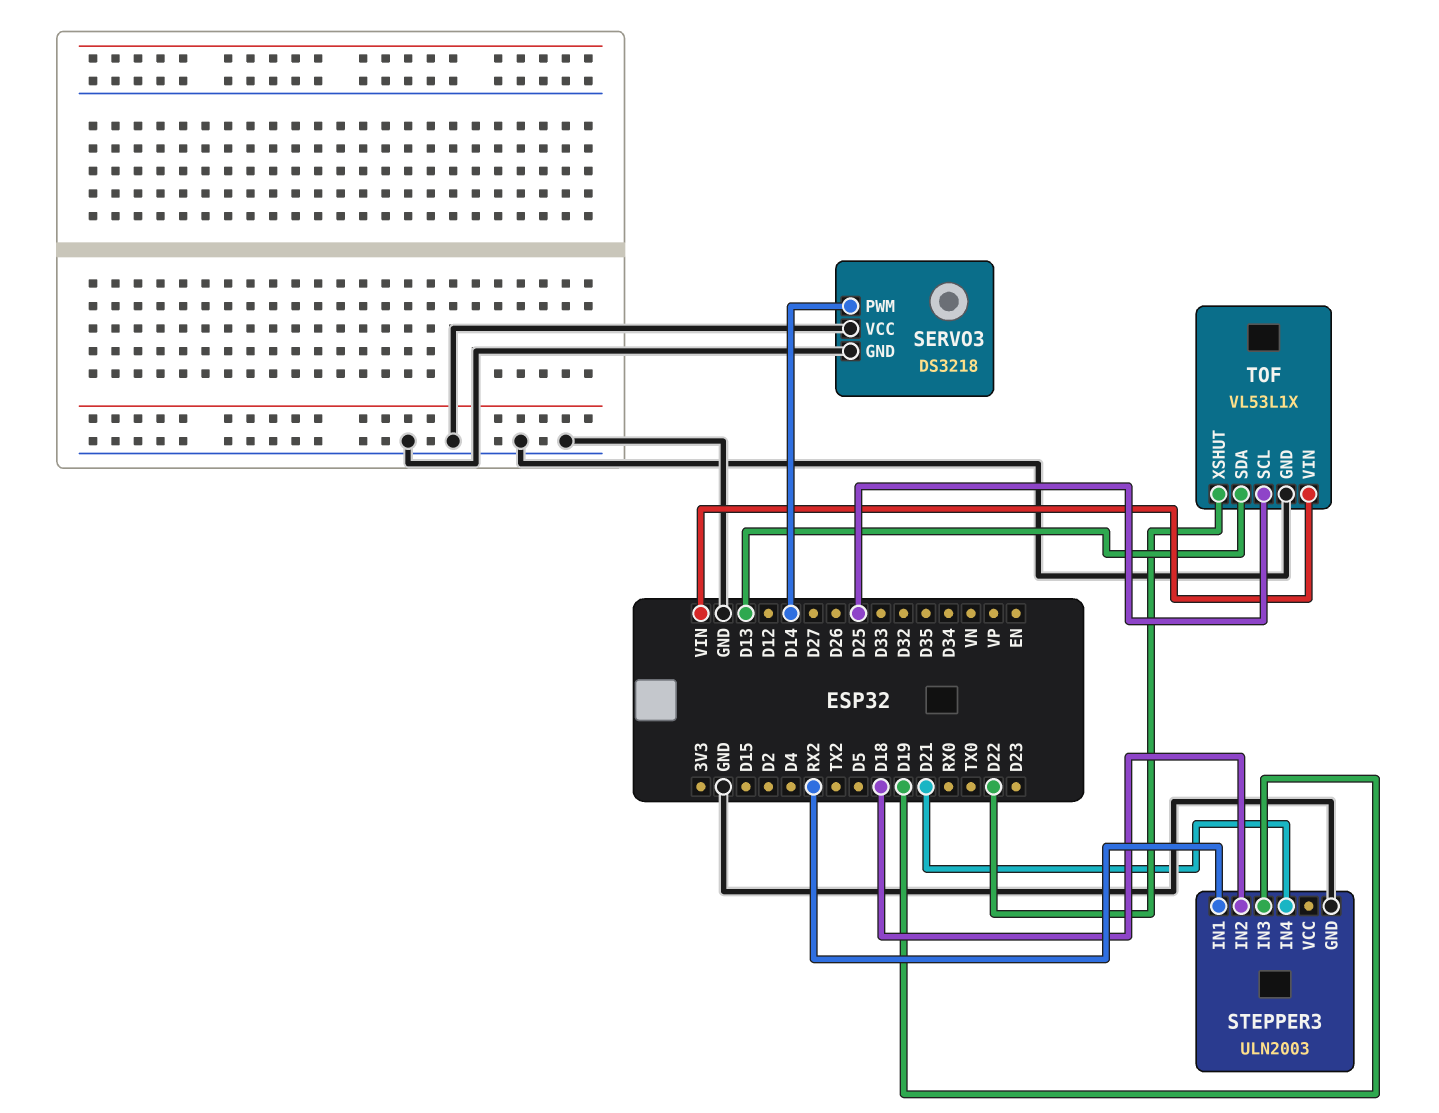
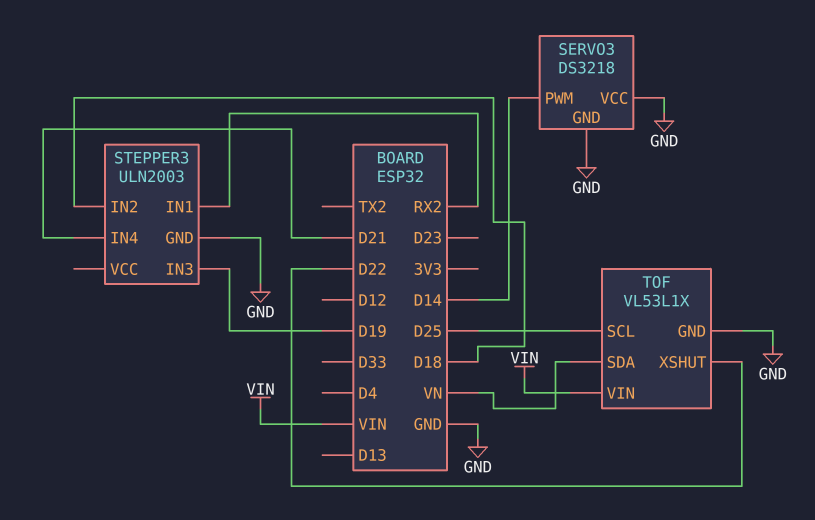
TOF pin SDA: D13 -> VN

